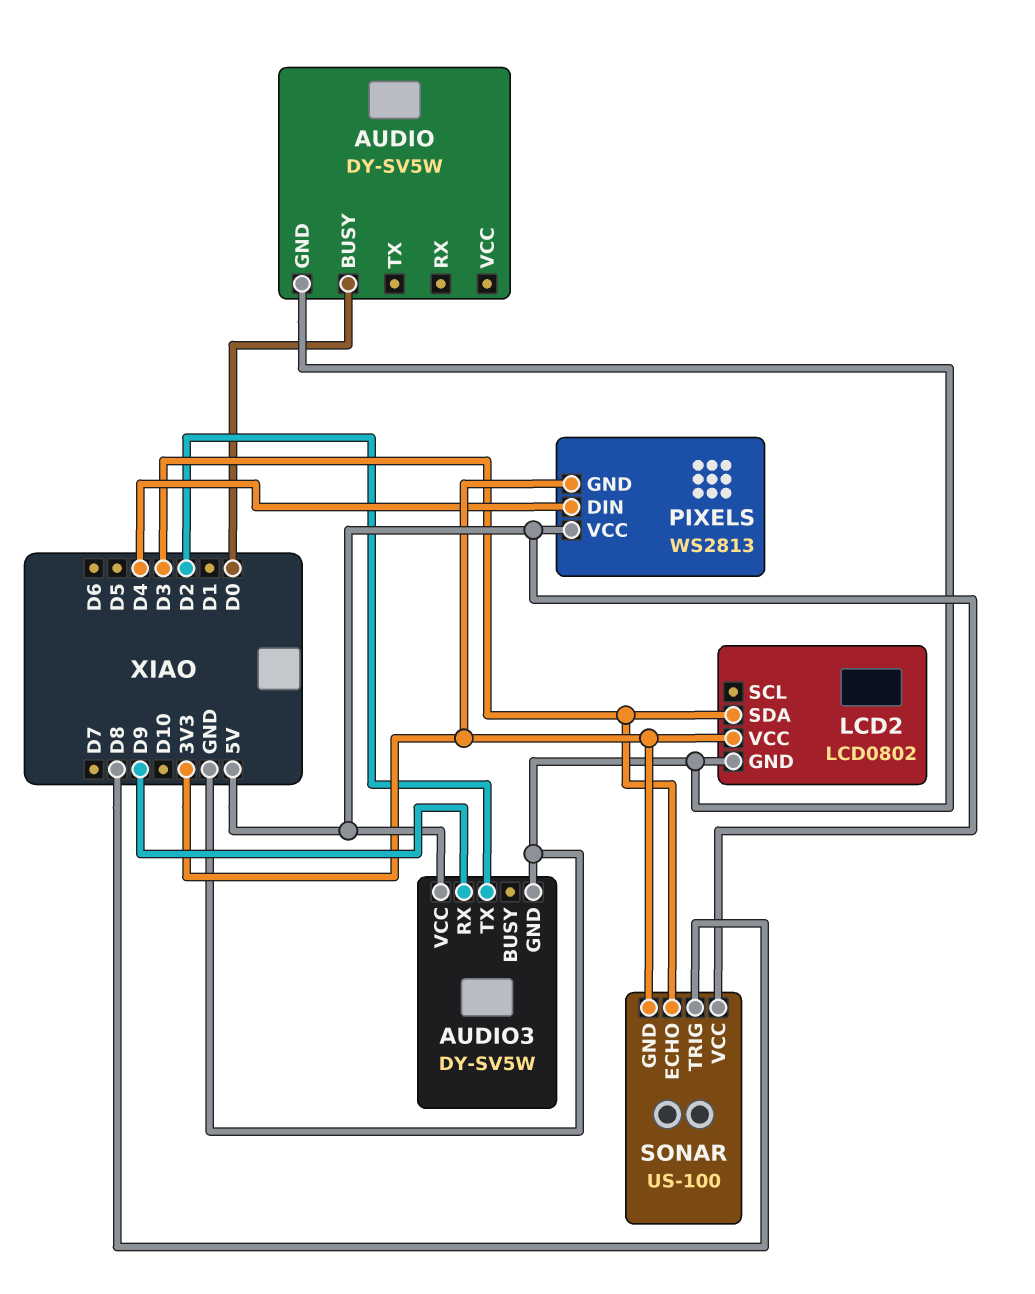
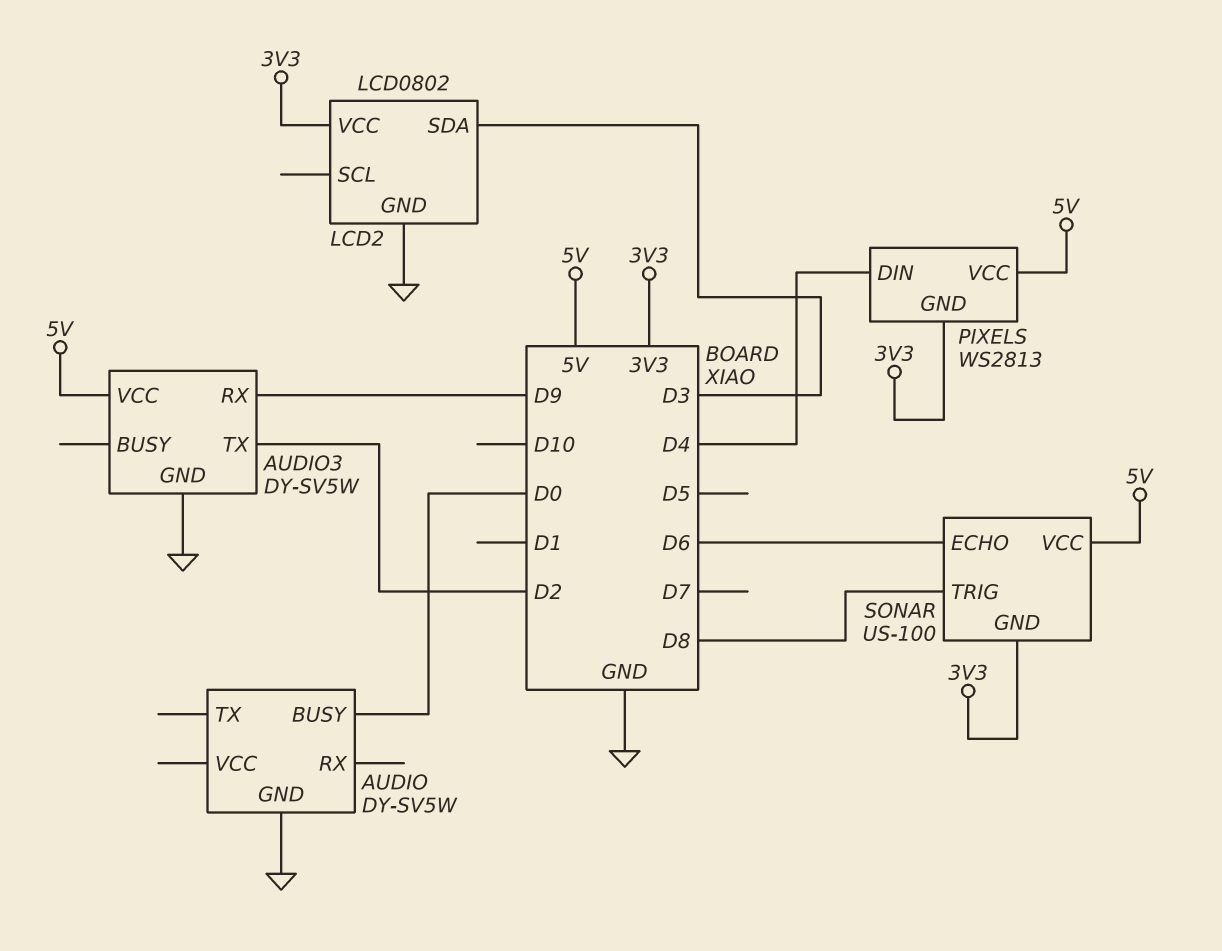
SONAR pin ECHO: D3 -> D6

